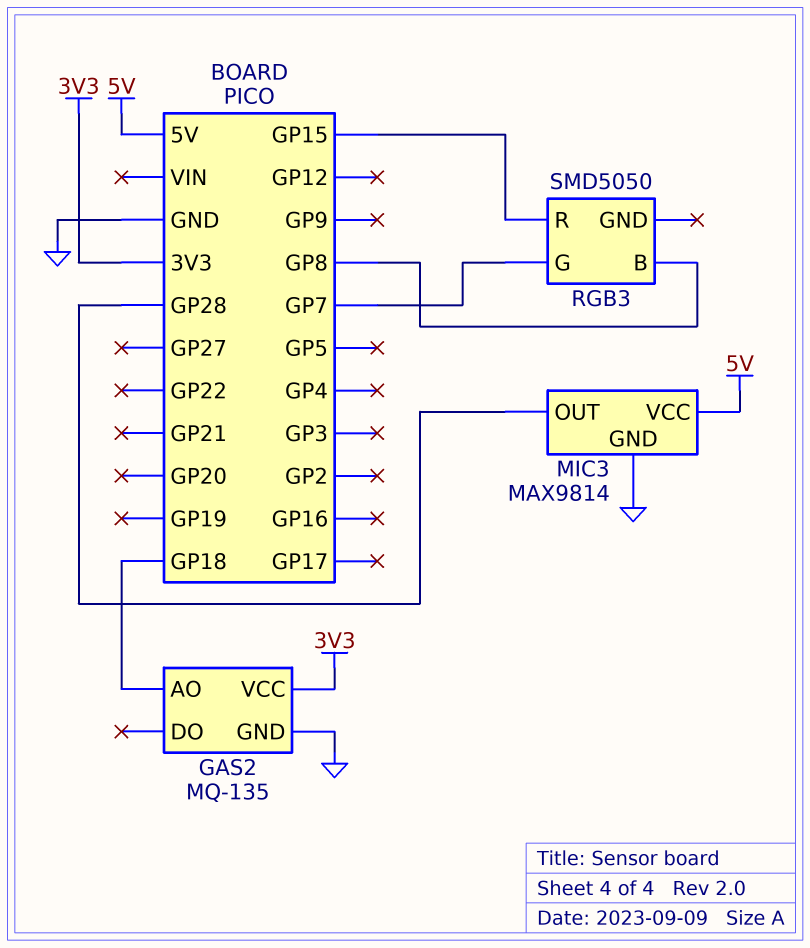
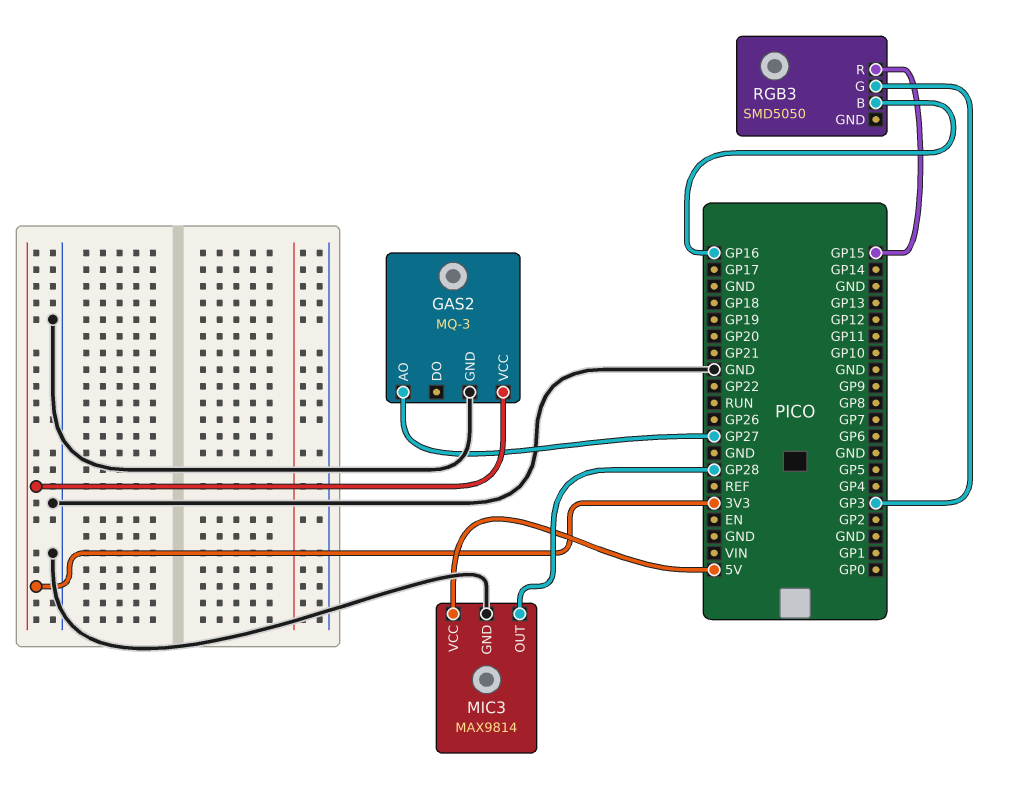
GAS2: MQ-135 -> MQ-3
GAS2 pin AO: GP18 -> GP27
RGB3 pin B: GP8 -> GP16
RGB3 pin G: GP7 -> GP3

